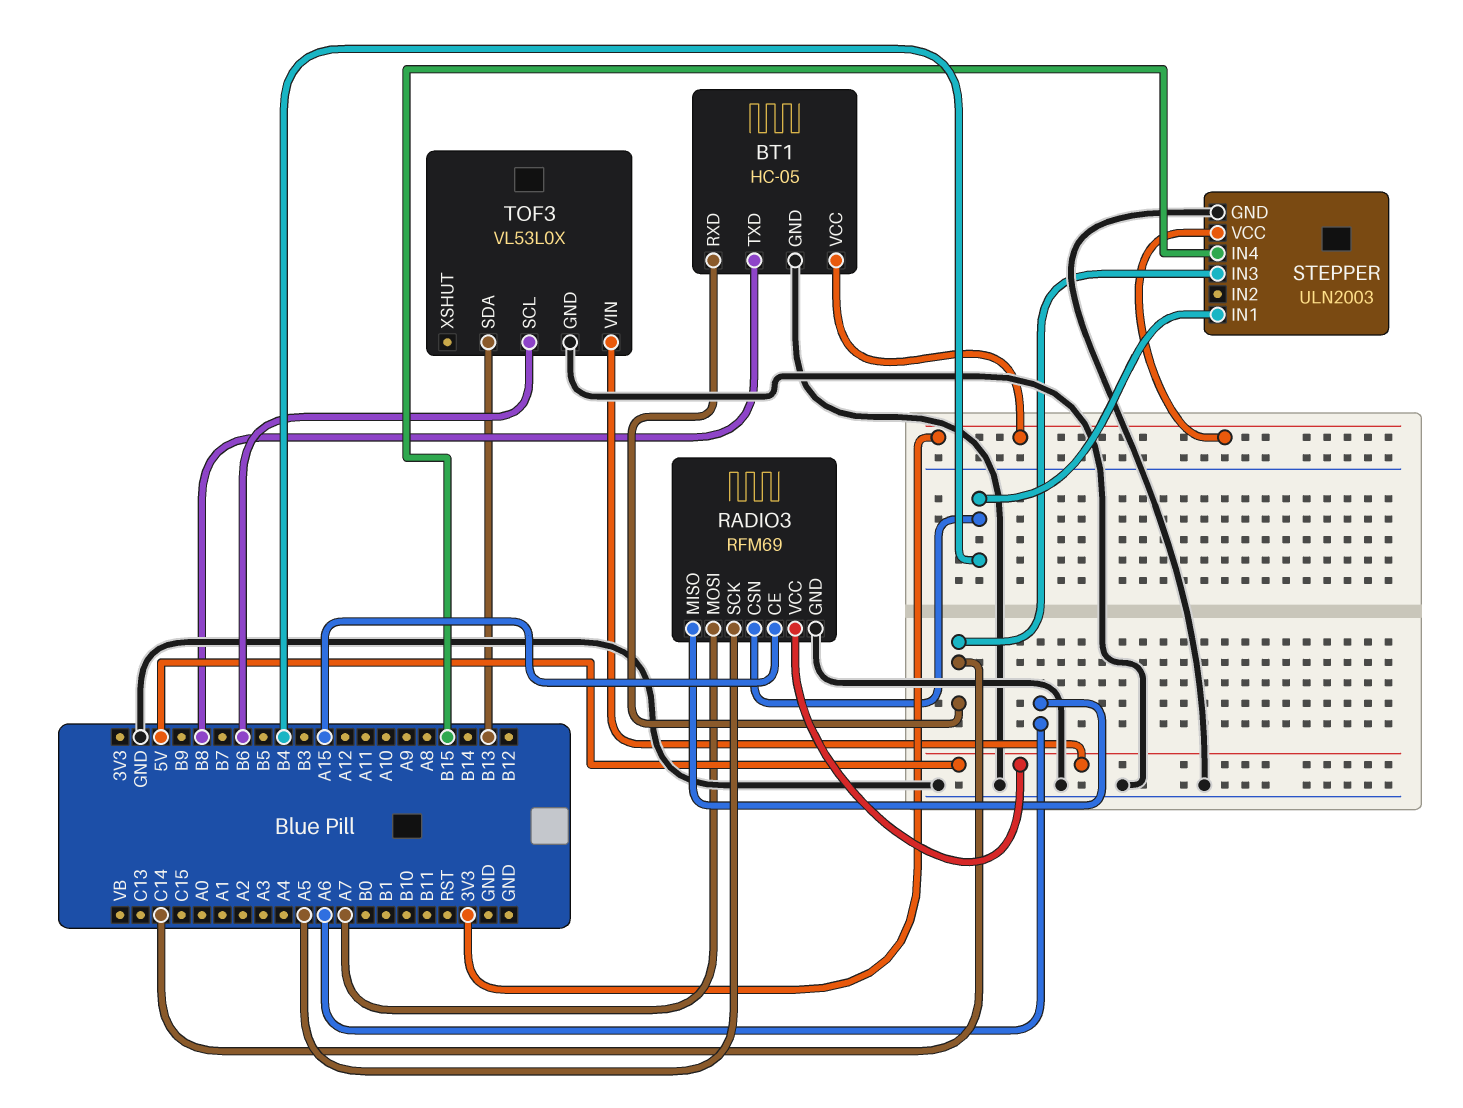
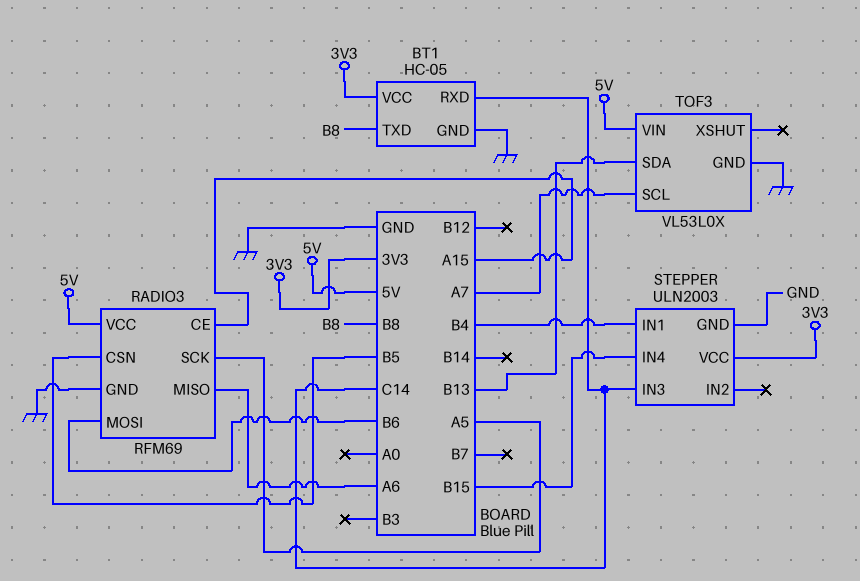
RADIO3 pin CSN: B4 -> B5
RADIO3 pin MOSI: A7 -> B6
TOF3 pin SCL: B6 -> A7

